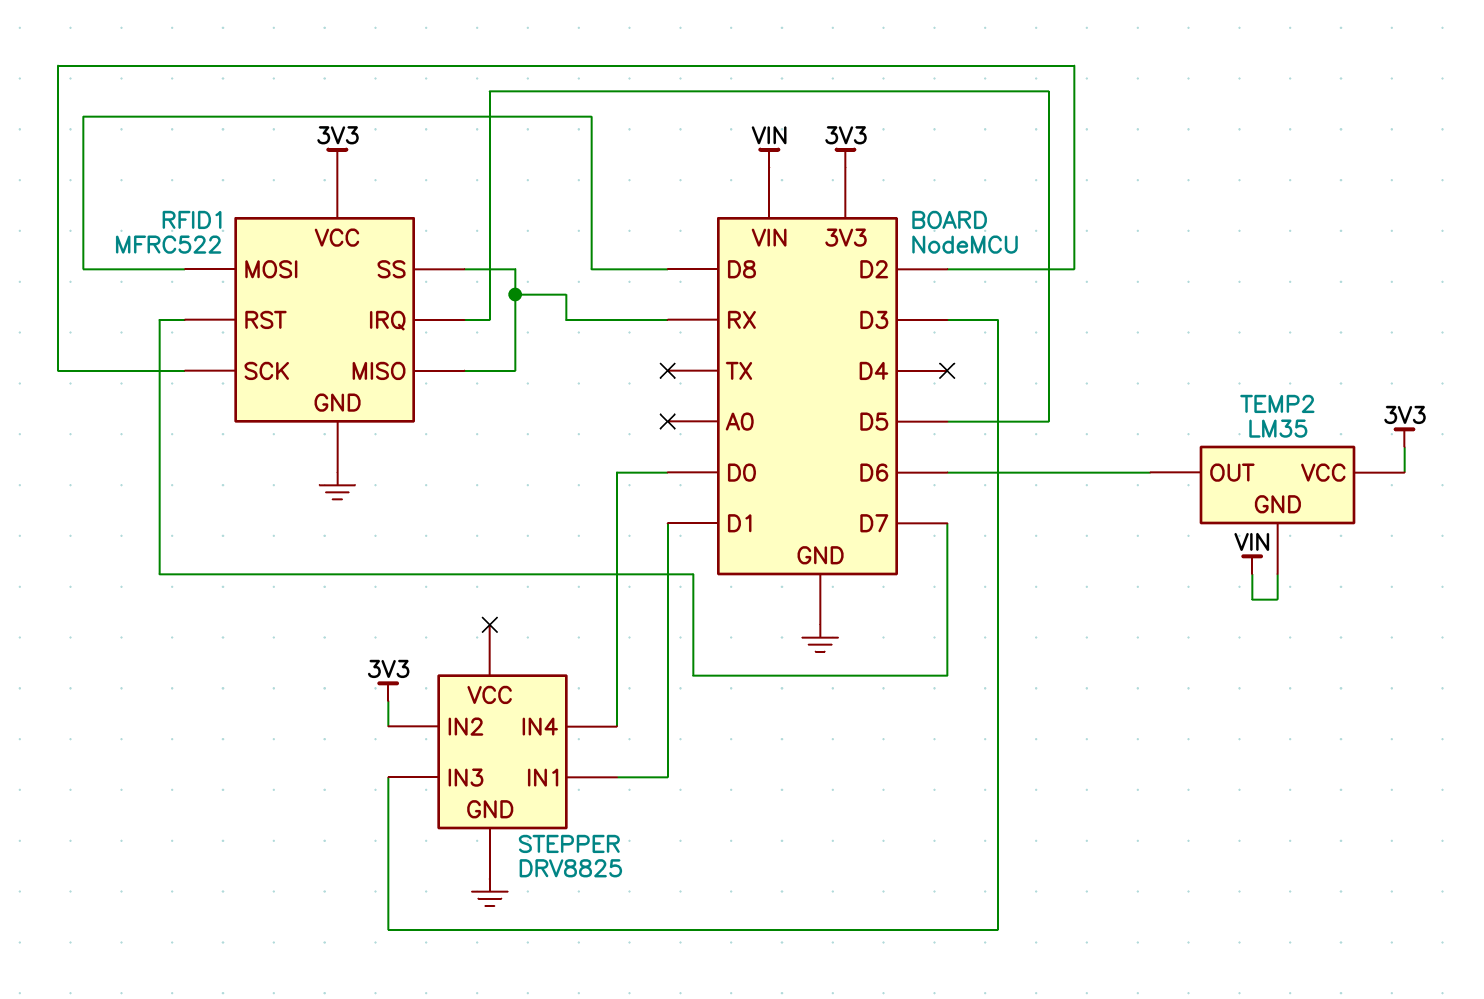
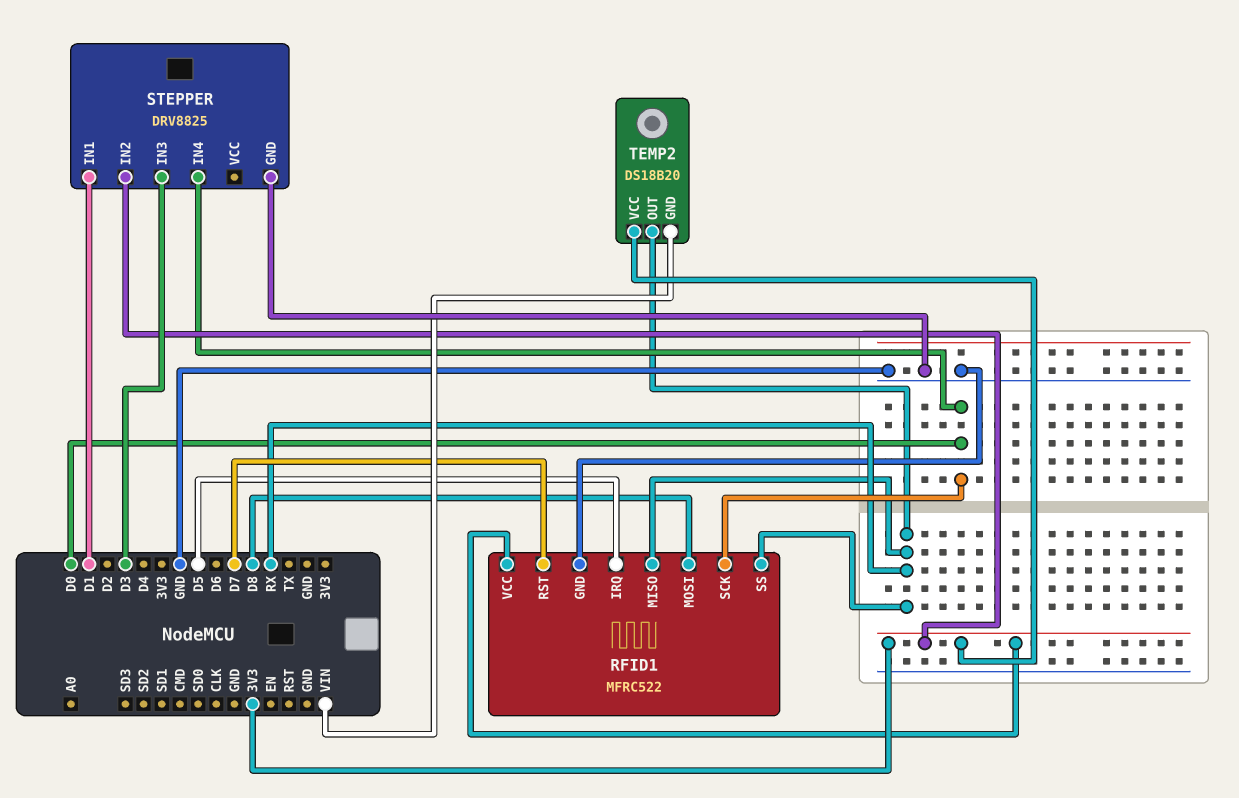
RFID1 pin SCK: D2 -> D0
TEMP2: LM35 -> DS18B20
TEMP2 pin OUT: D6 -> RX

